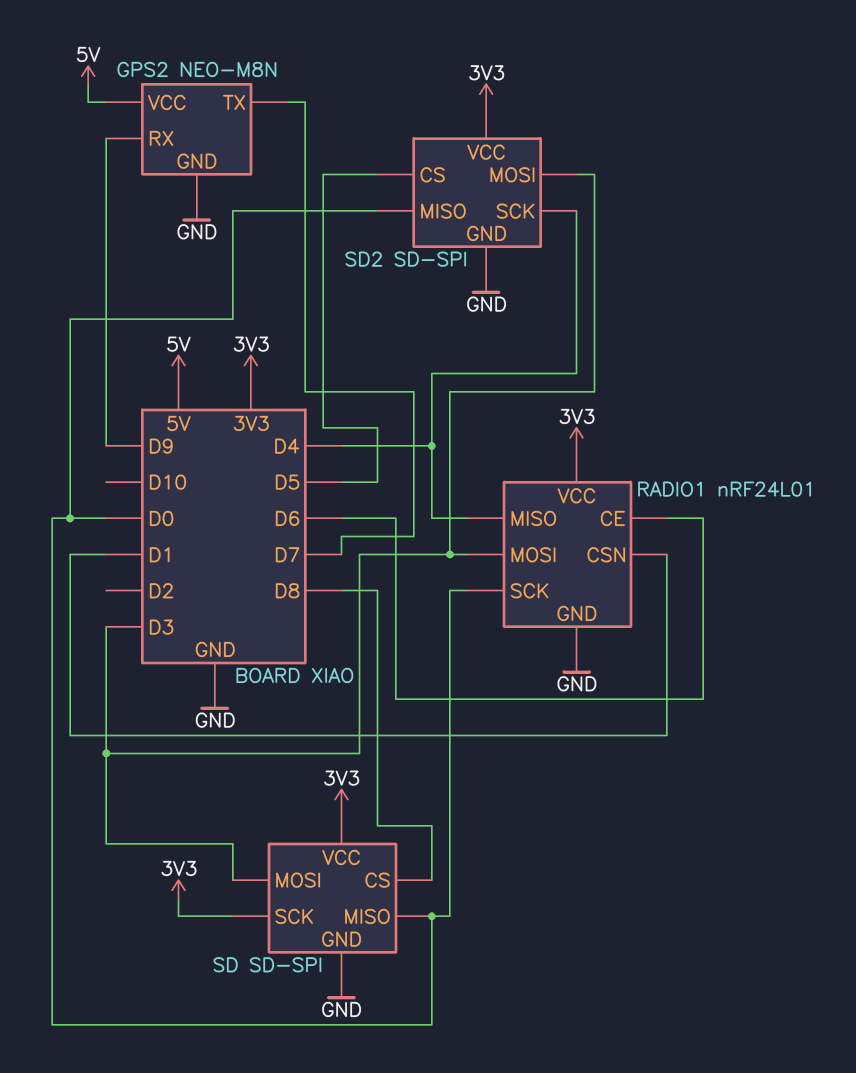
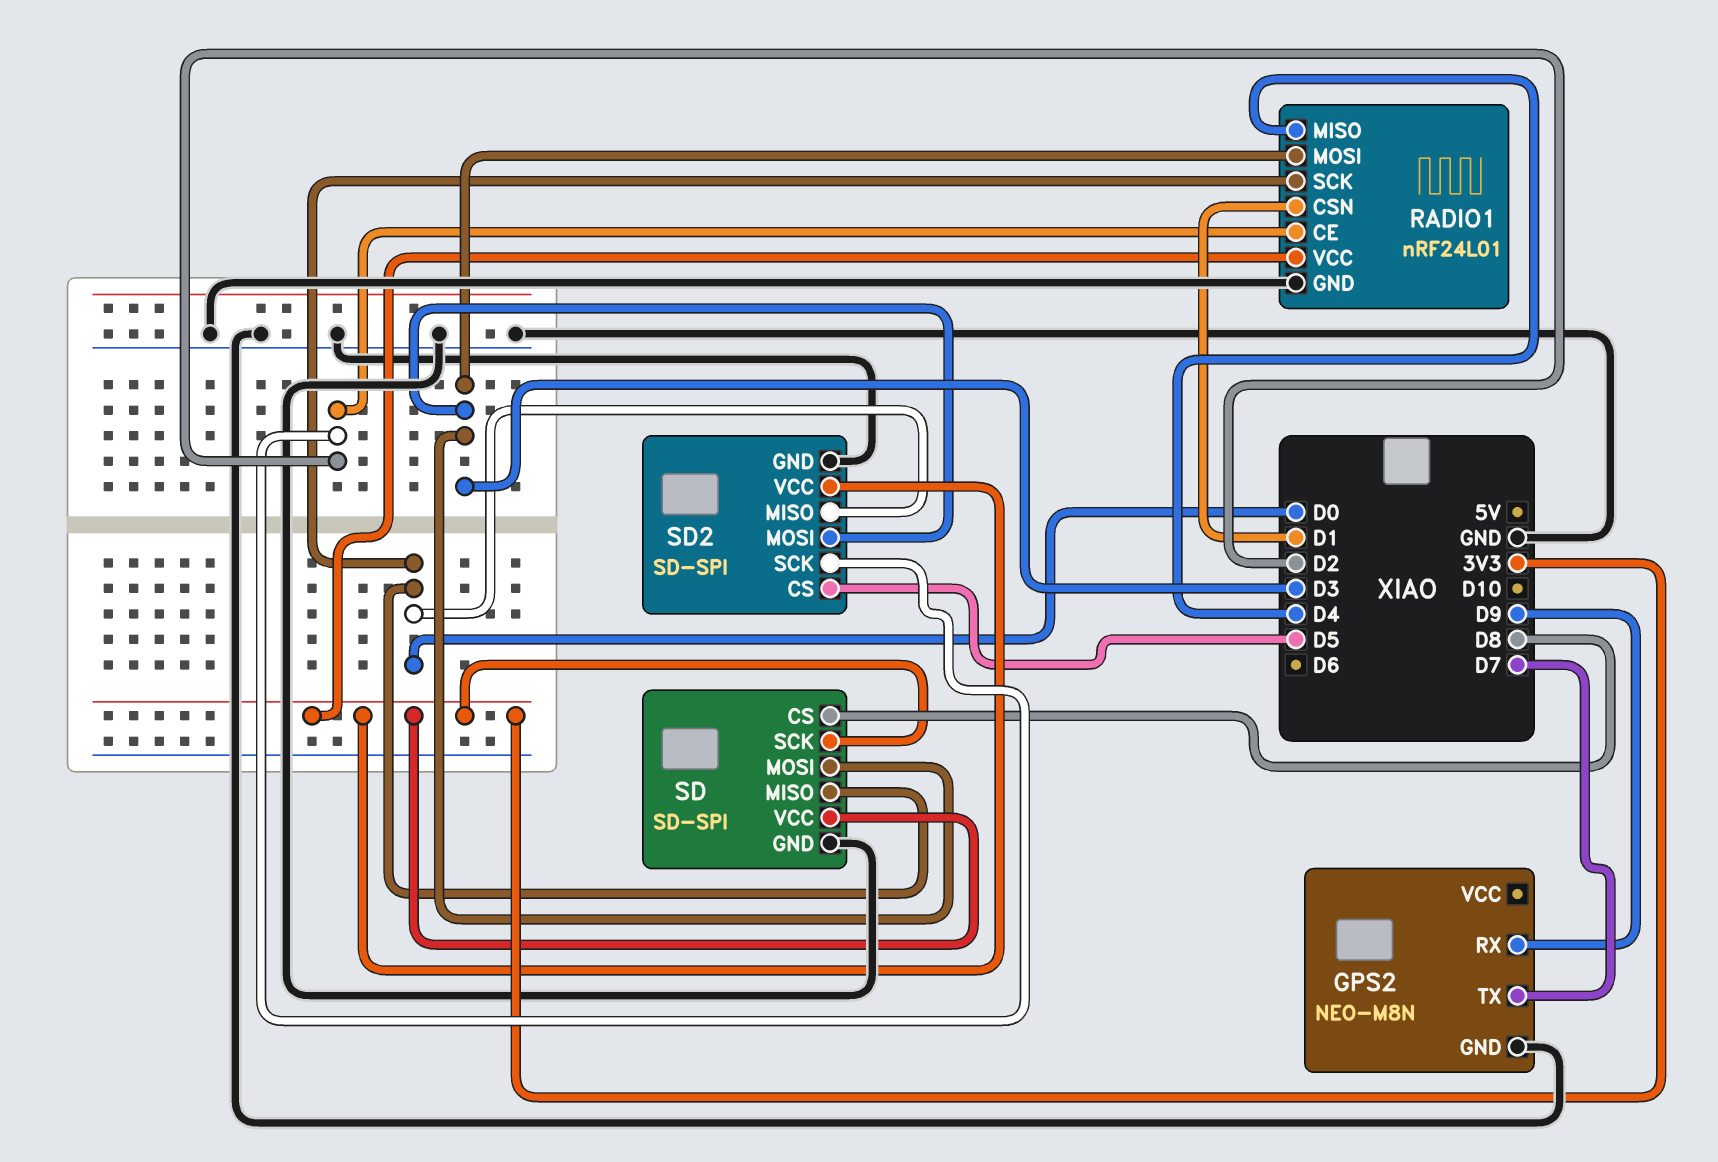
GPS2 pin VCC: 5V -> none
RADIO1 pin CE: D6 -> D2
SD2 pin SCK: D4 -> D2

